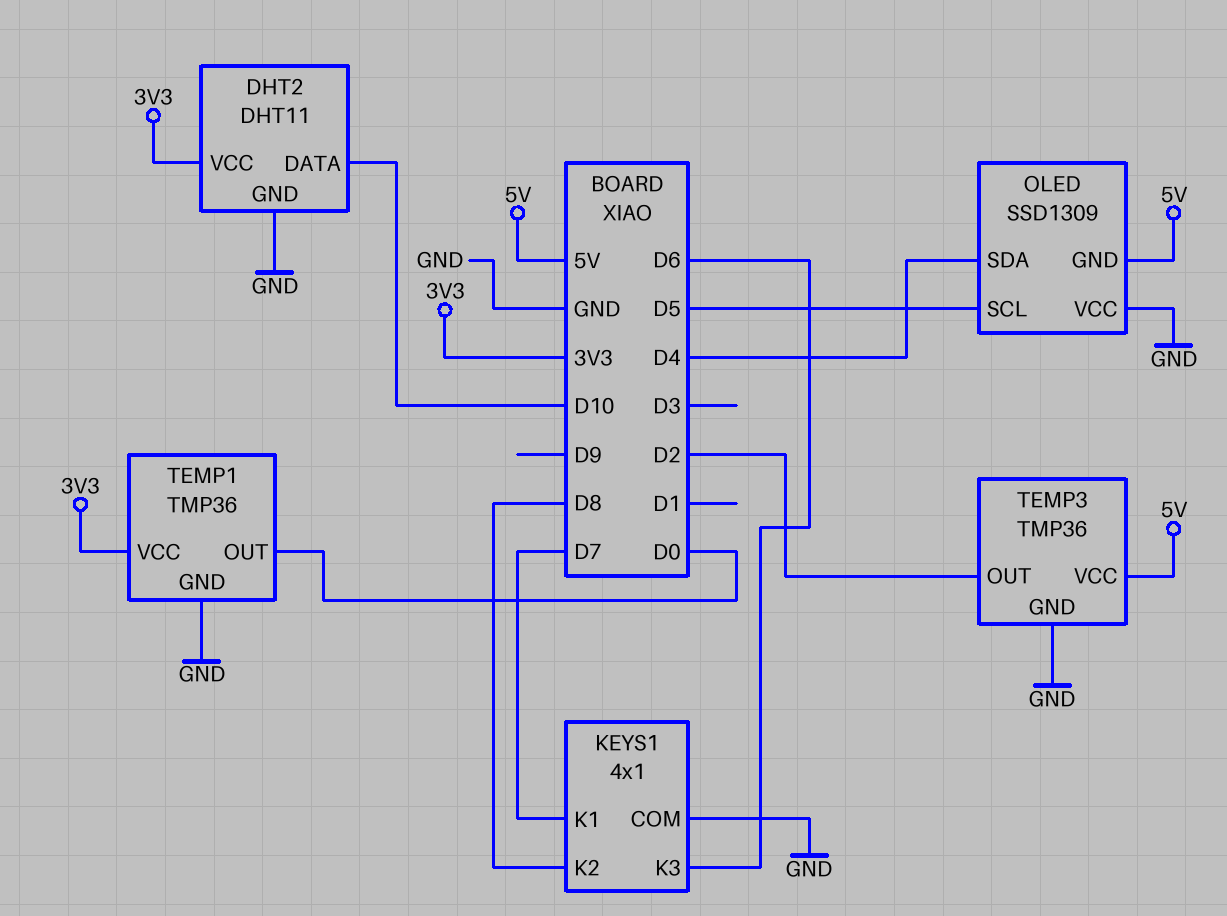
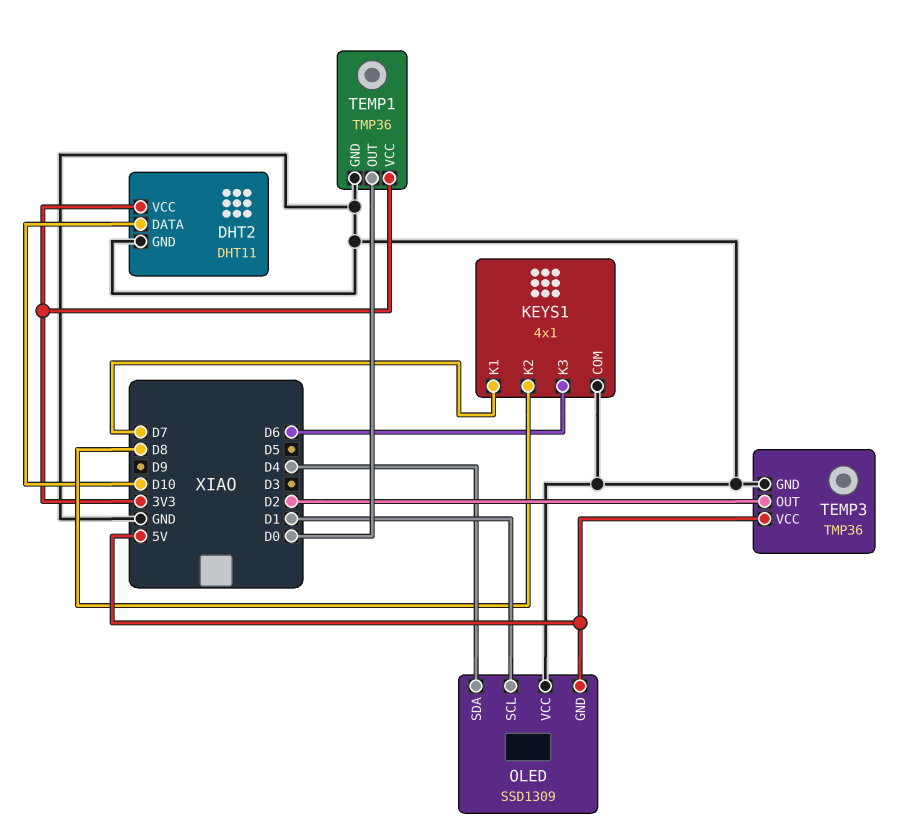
OLED pin SCL: D5 -> D1

